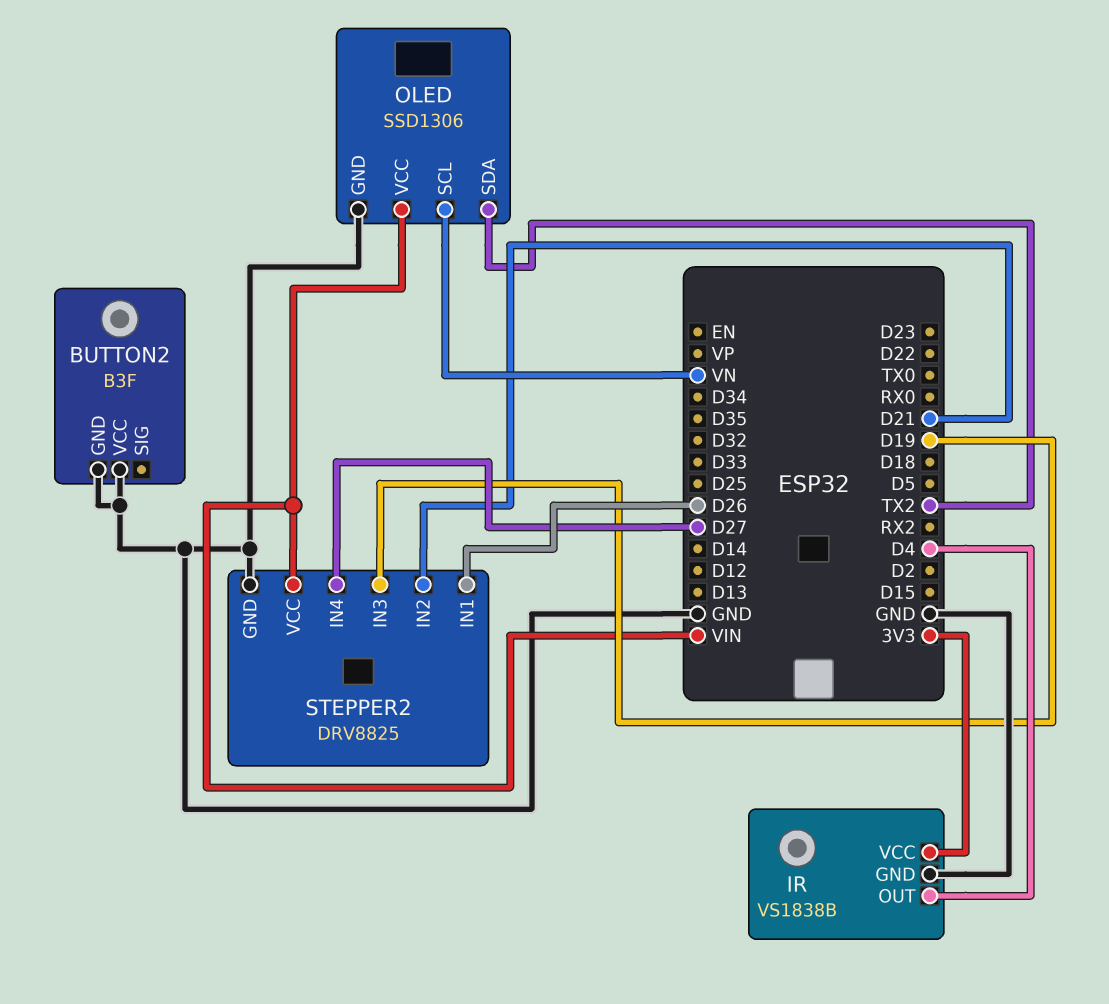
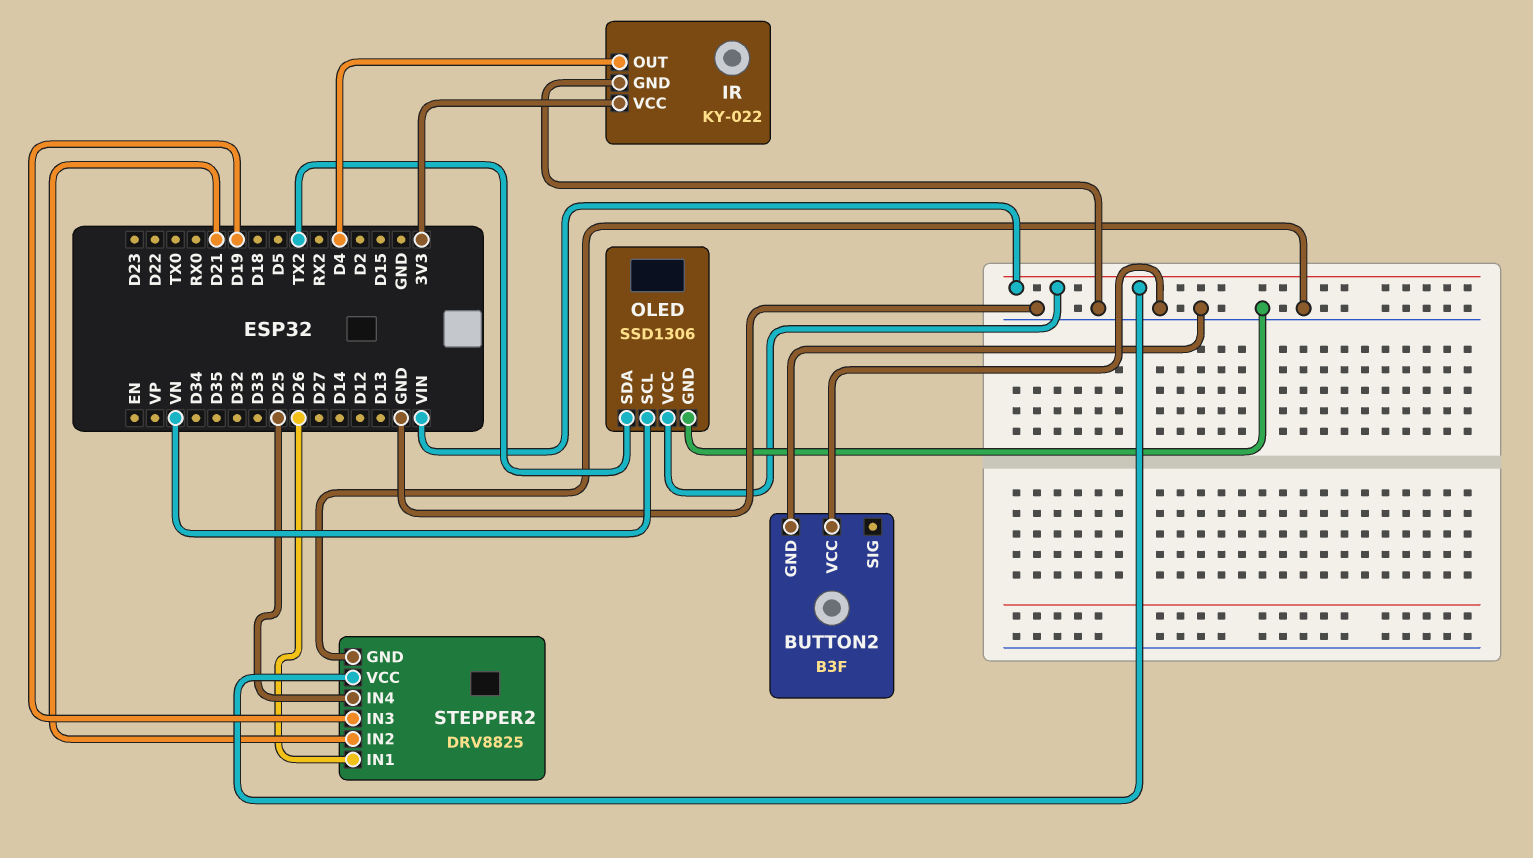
IR: VS1838B -> KY-022
STEPPER2 pin IN4: D27 -> D25

